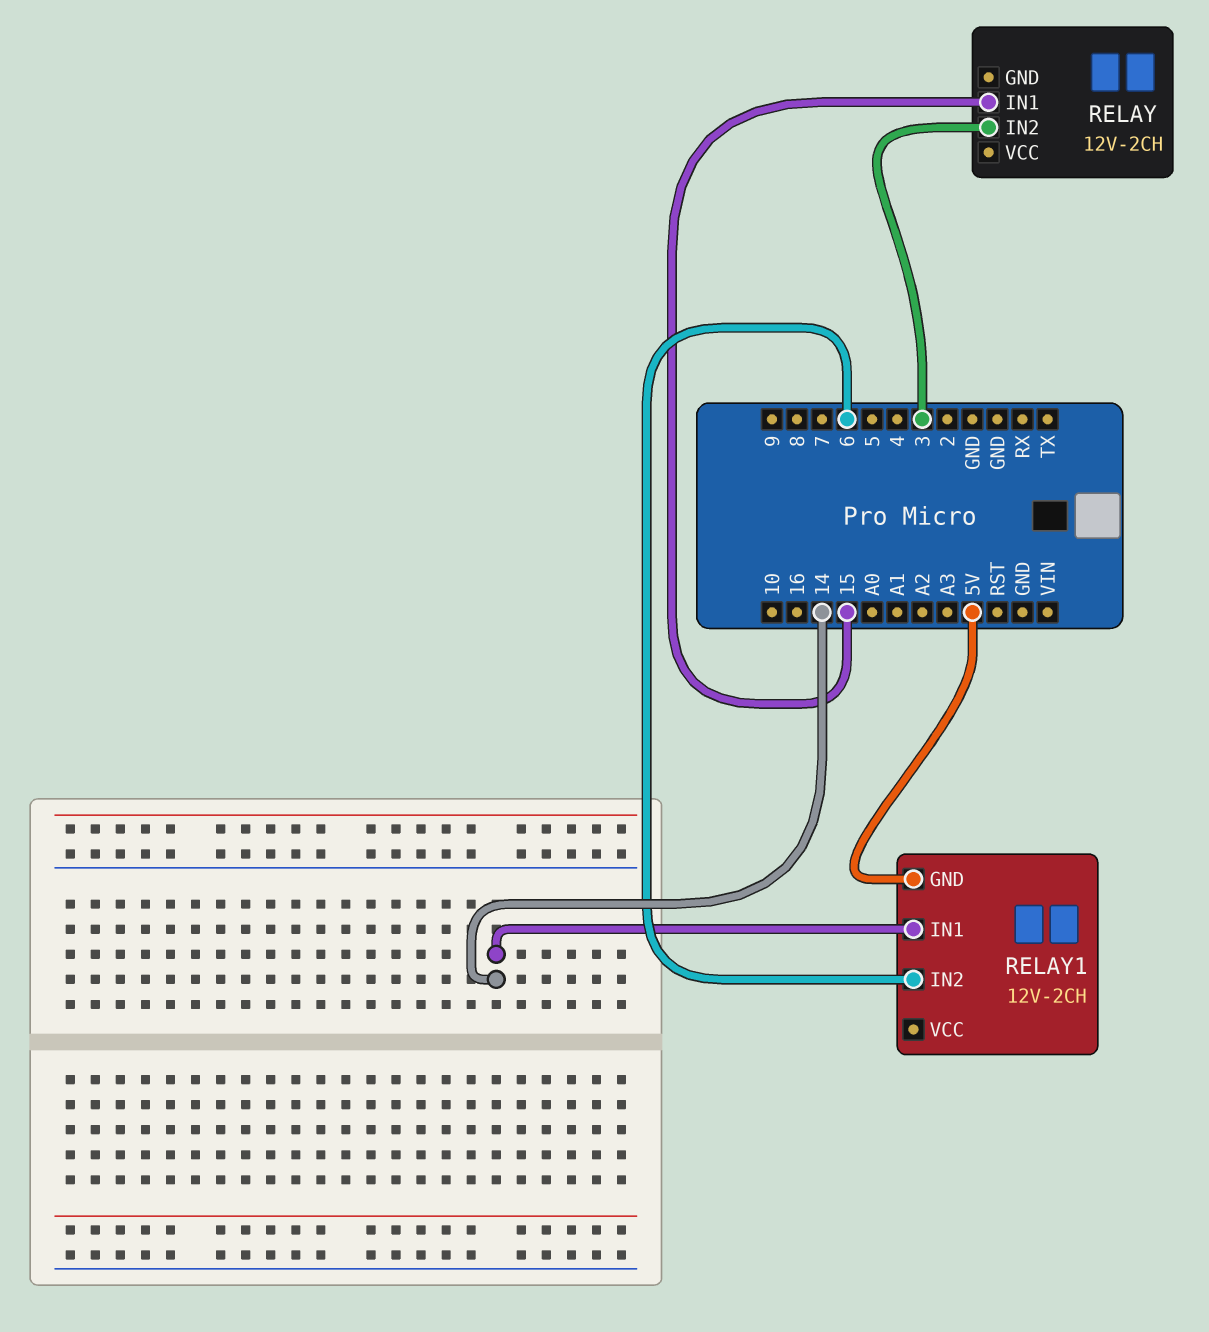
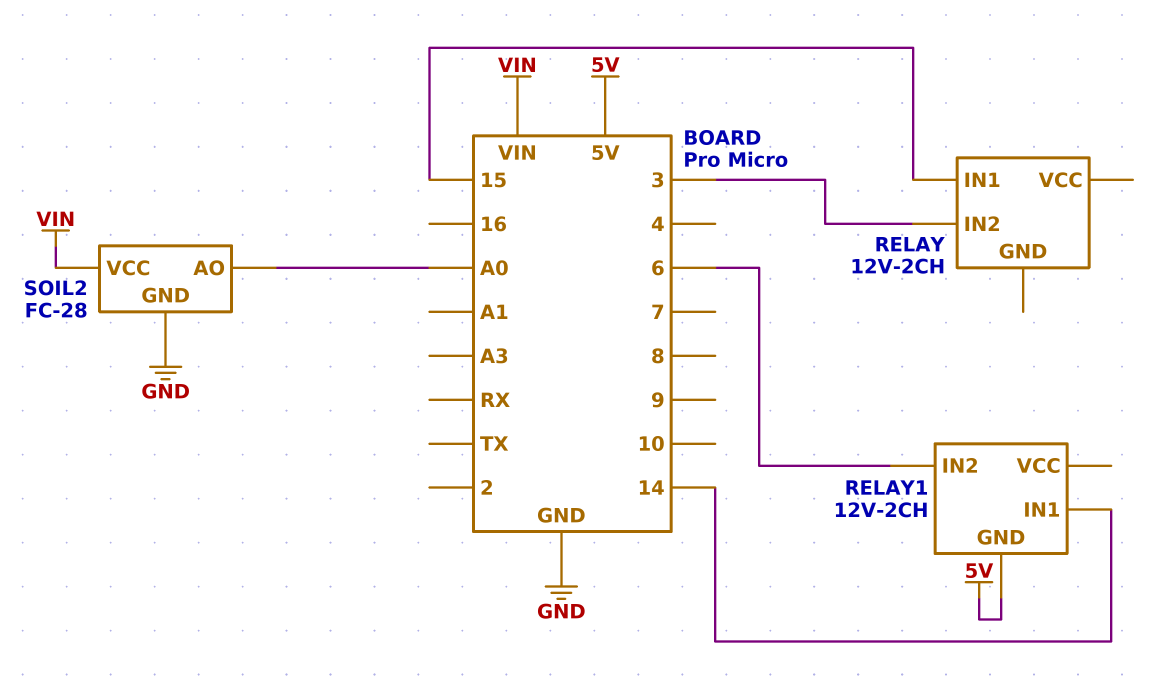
SOIL2: none -> FC-28
SOIL2 pin AO: none -> A0
SOIL2 pin GND: none -> GND
SOIL2 pin VCC: none -> VIN

